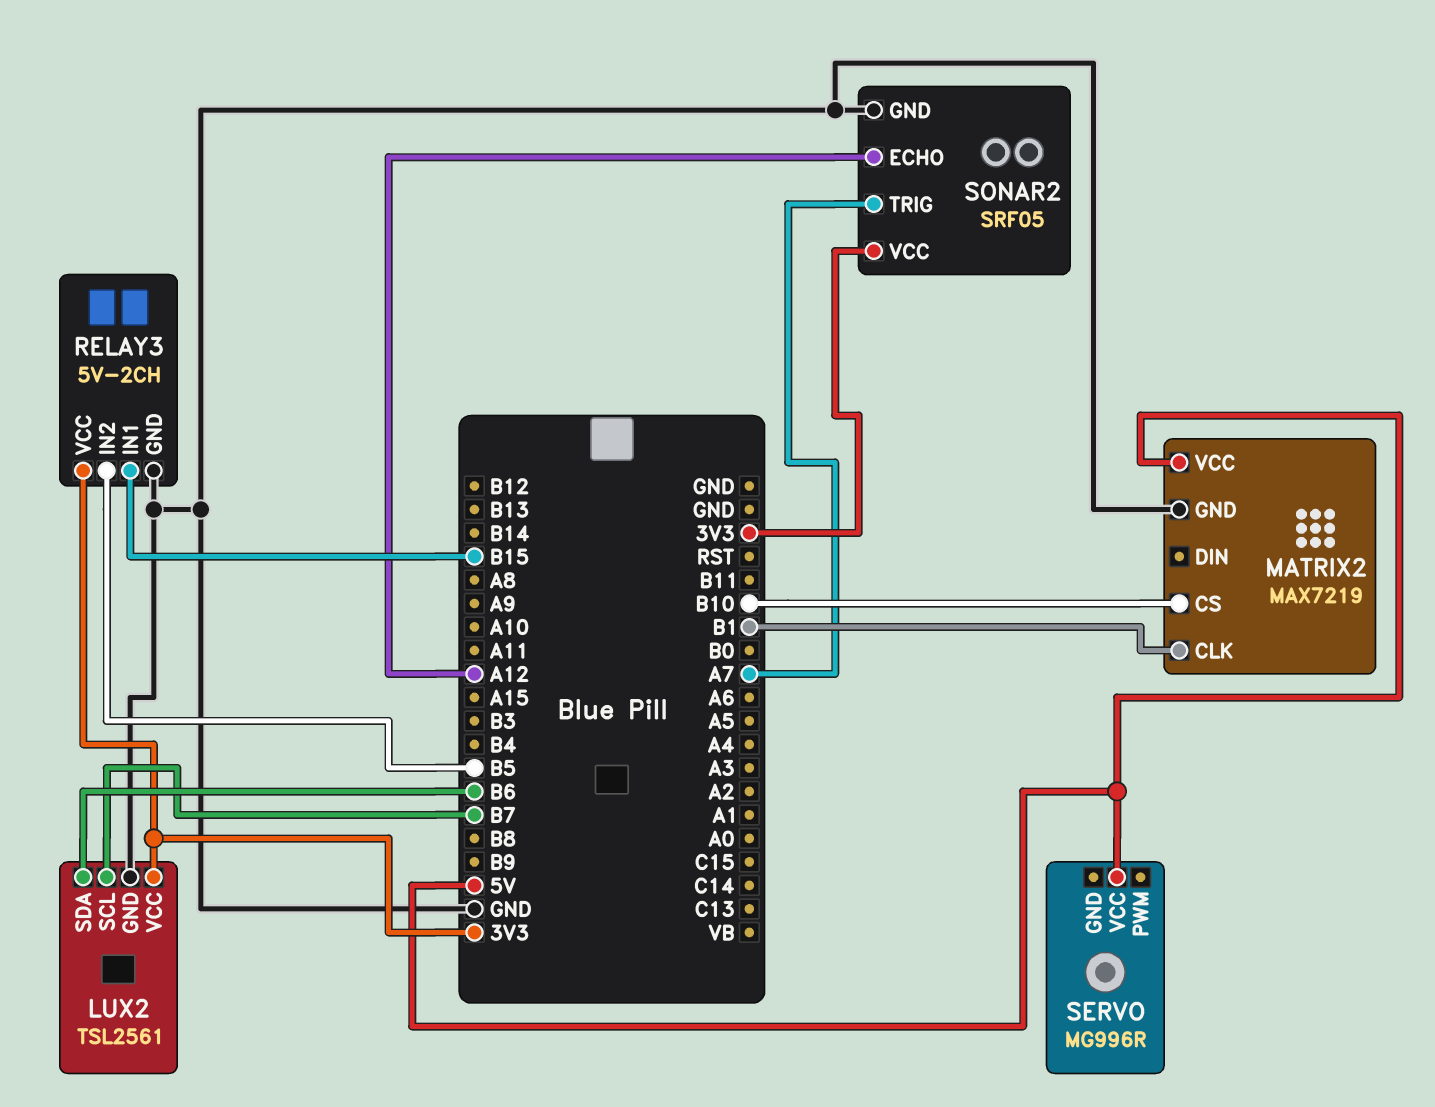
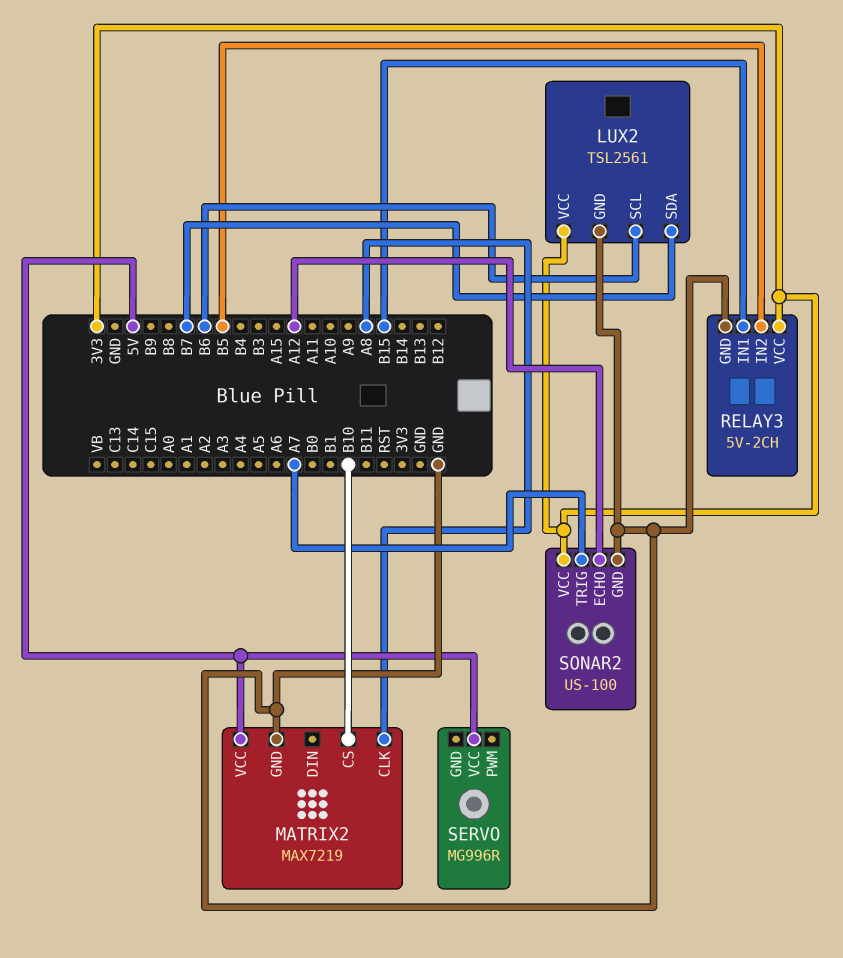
LUX2 pin SCL: B7 -> B6
LUX2 pin SDA: B6 -> B7
MATRIX2 pin CLK: B1 -> A8
SONAR2: SRF05 -> US-100

